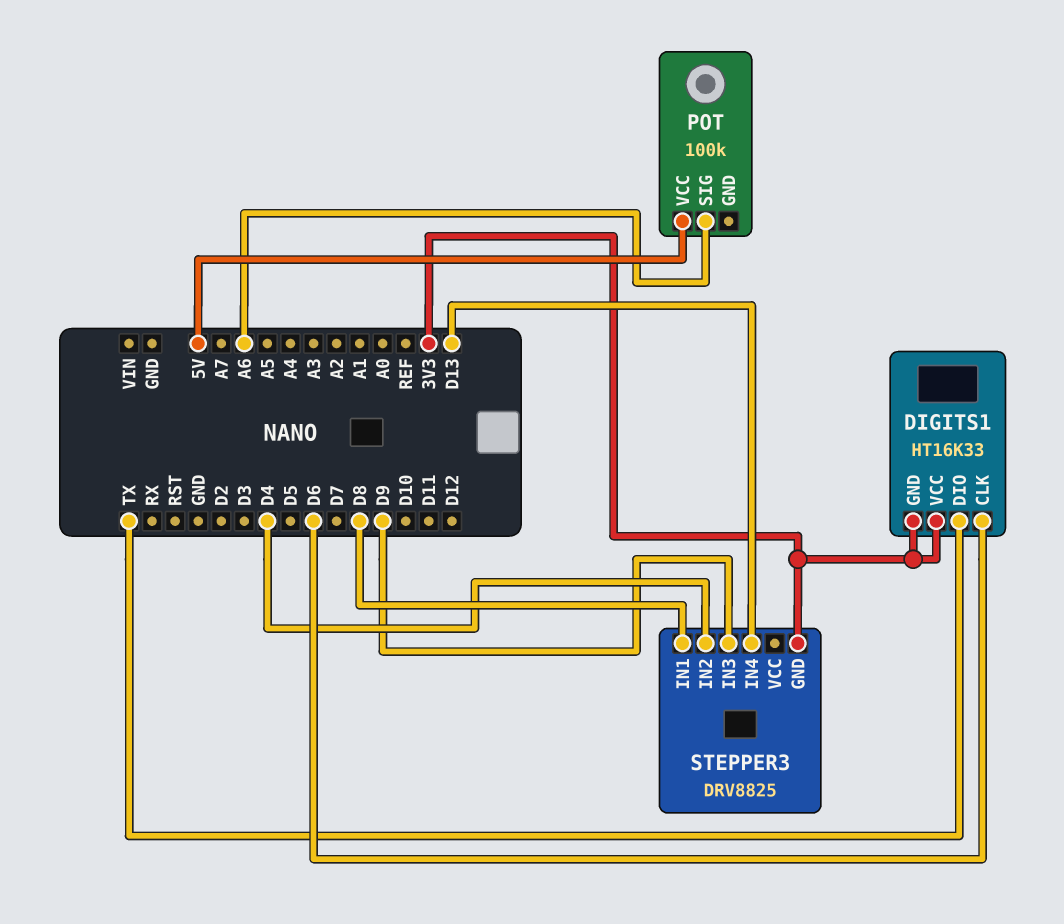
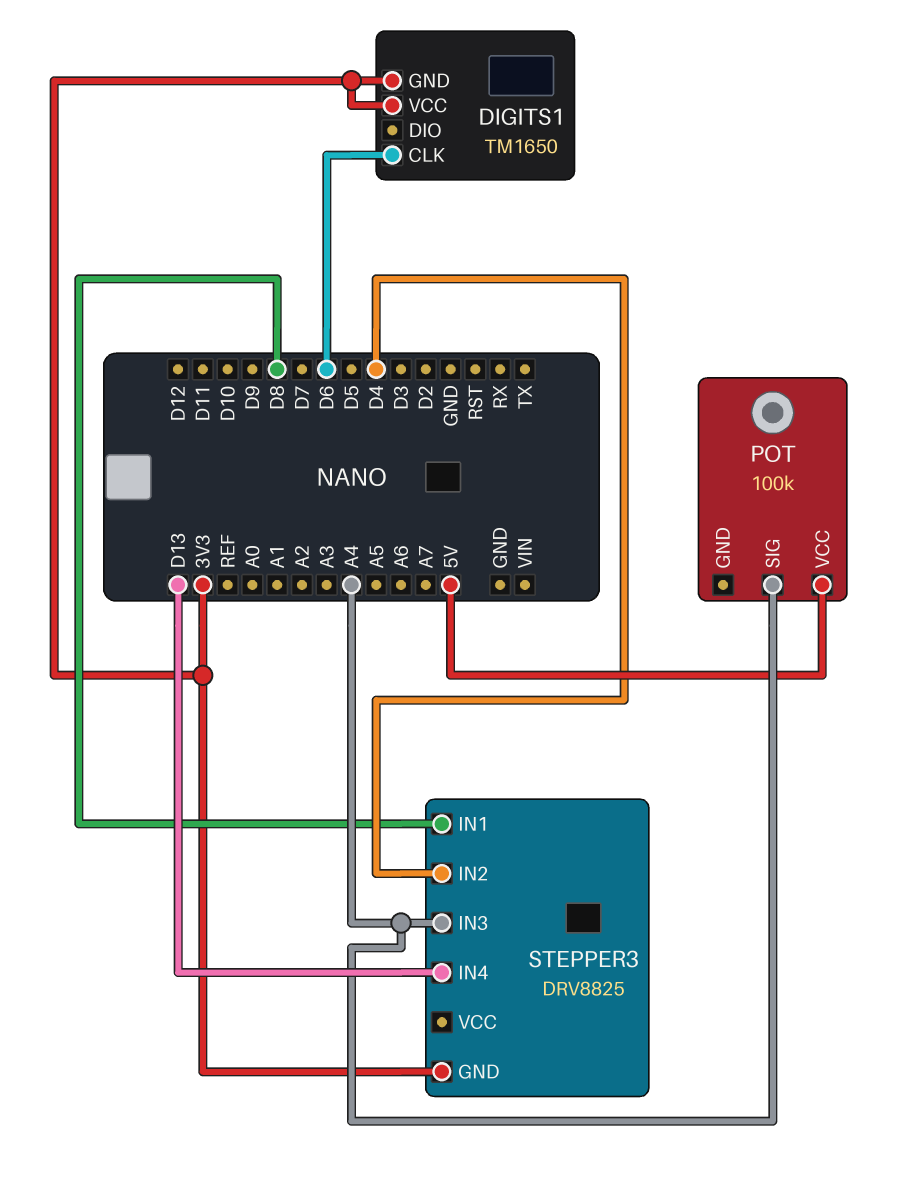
DIGITS1: HT16K33 -> TM1650
DIGITS1 pin DIO: TX -> none
POT pin SIG: A6 -> A4
STEPPER3 pin IN3: D9 -> A4

